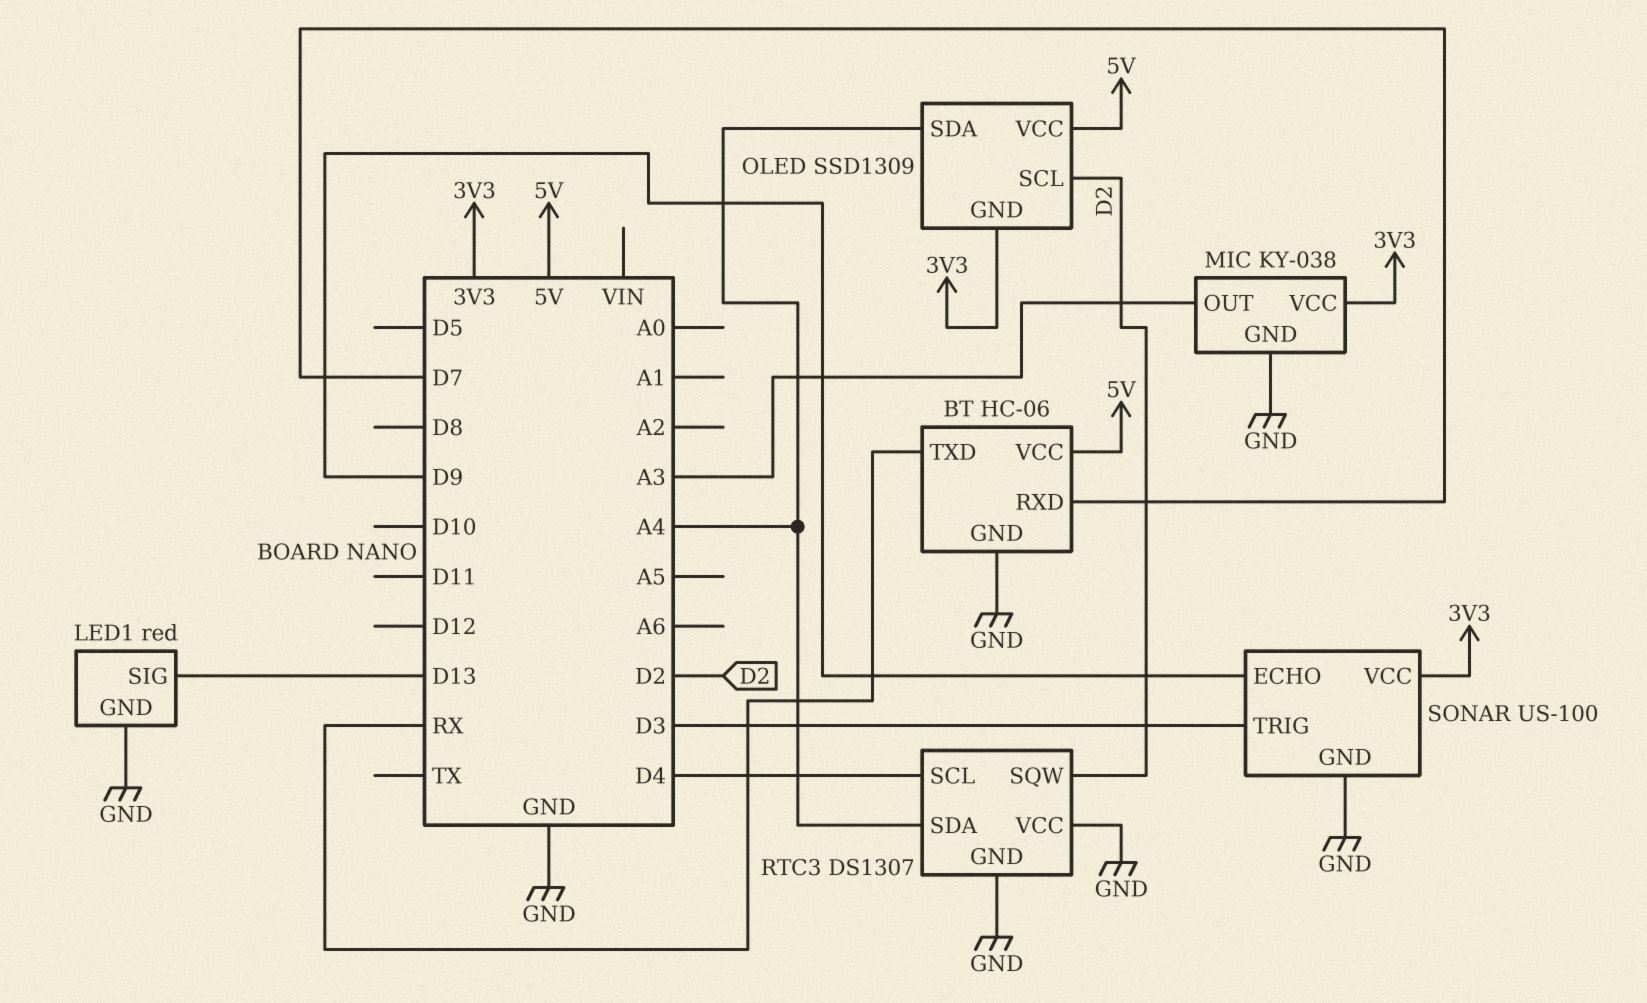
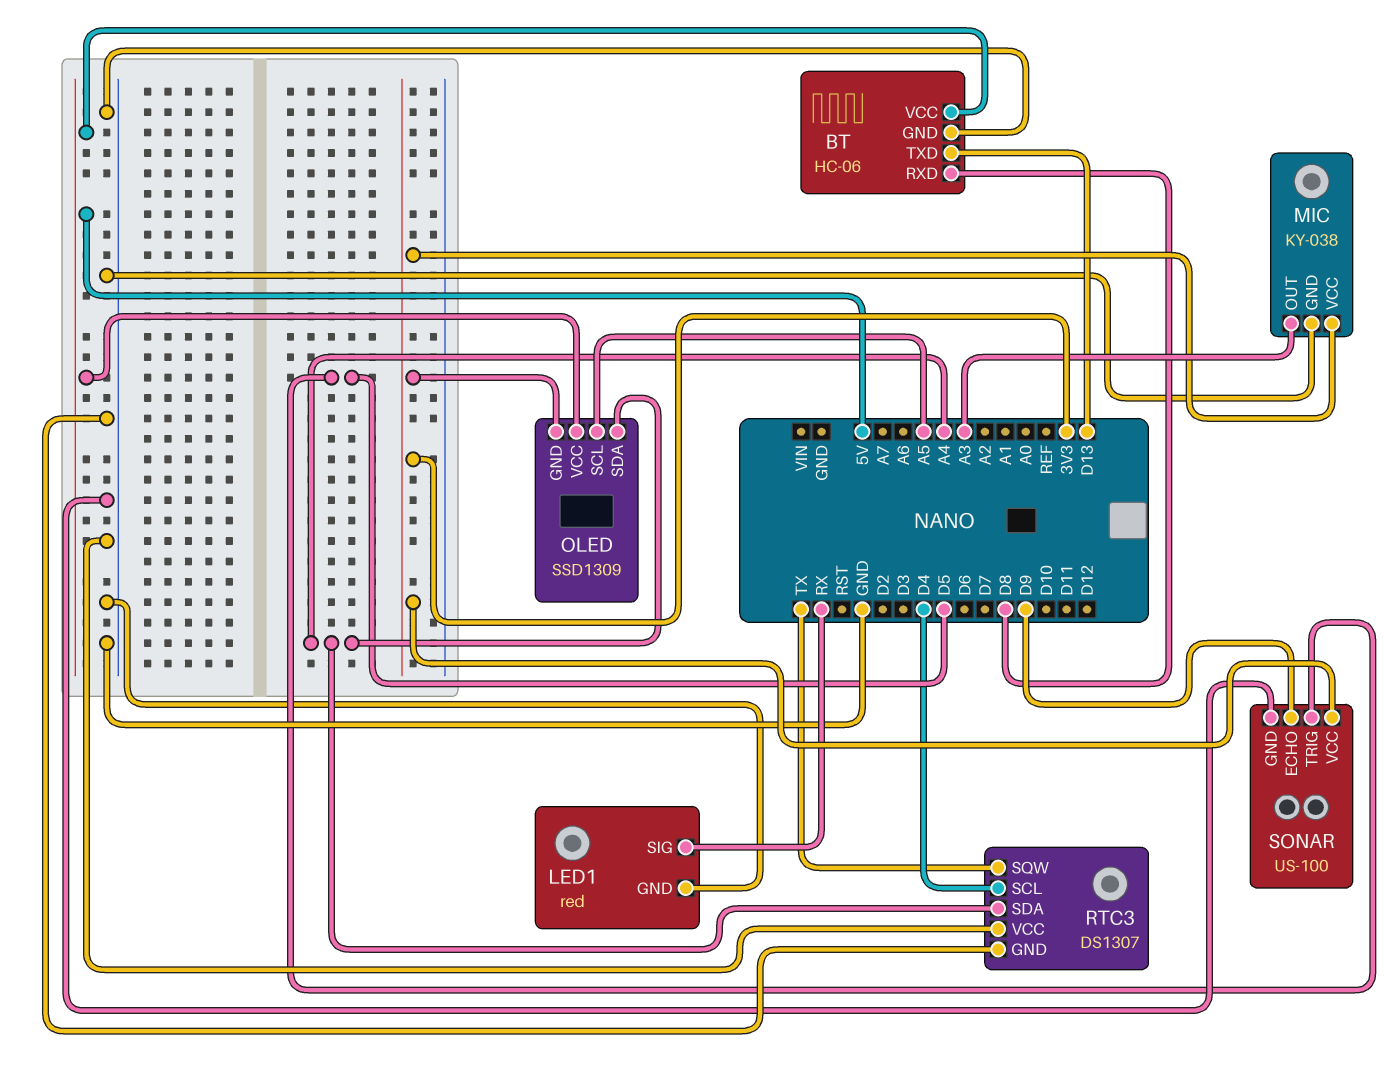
BT pin RXD: D7 -> D8
BT pin TXD: RX -> D13
LED1 pin SIG: D13 -> RX
OLED pin SCL: D2 -> A5
RTC3 pin SQW: D2 -> TX
SONAR pin TRIG: D3 -> D5

